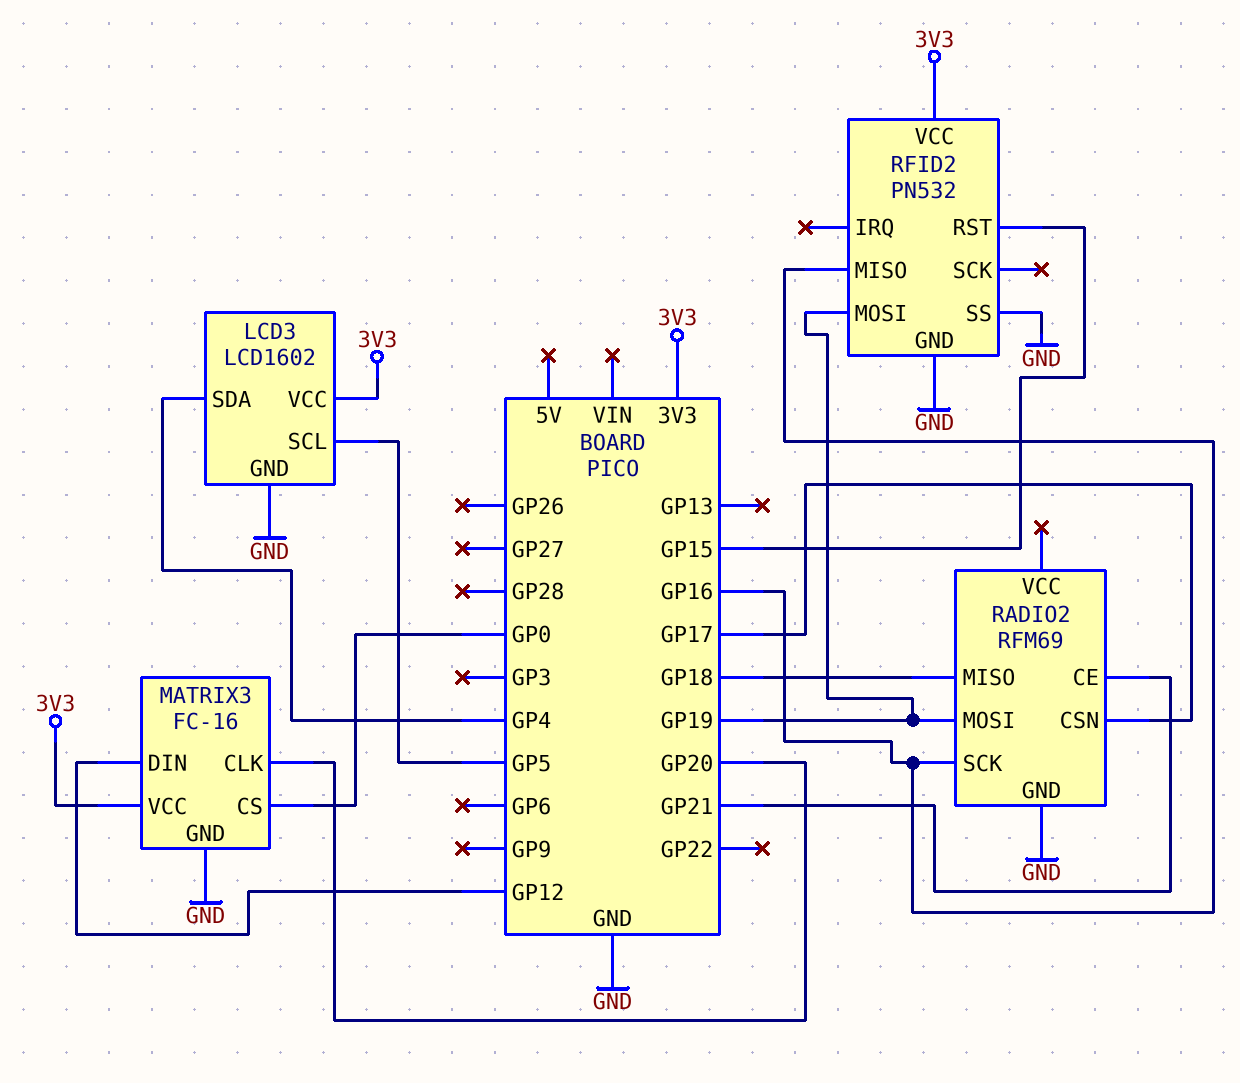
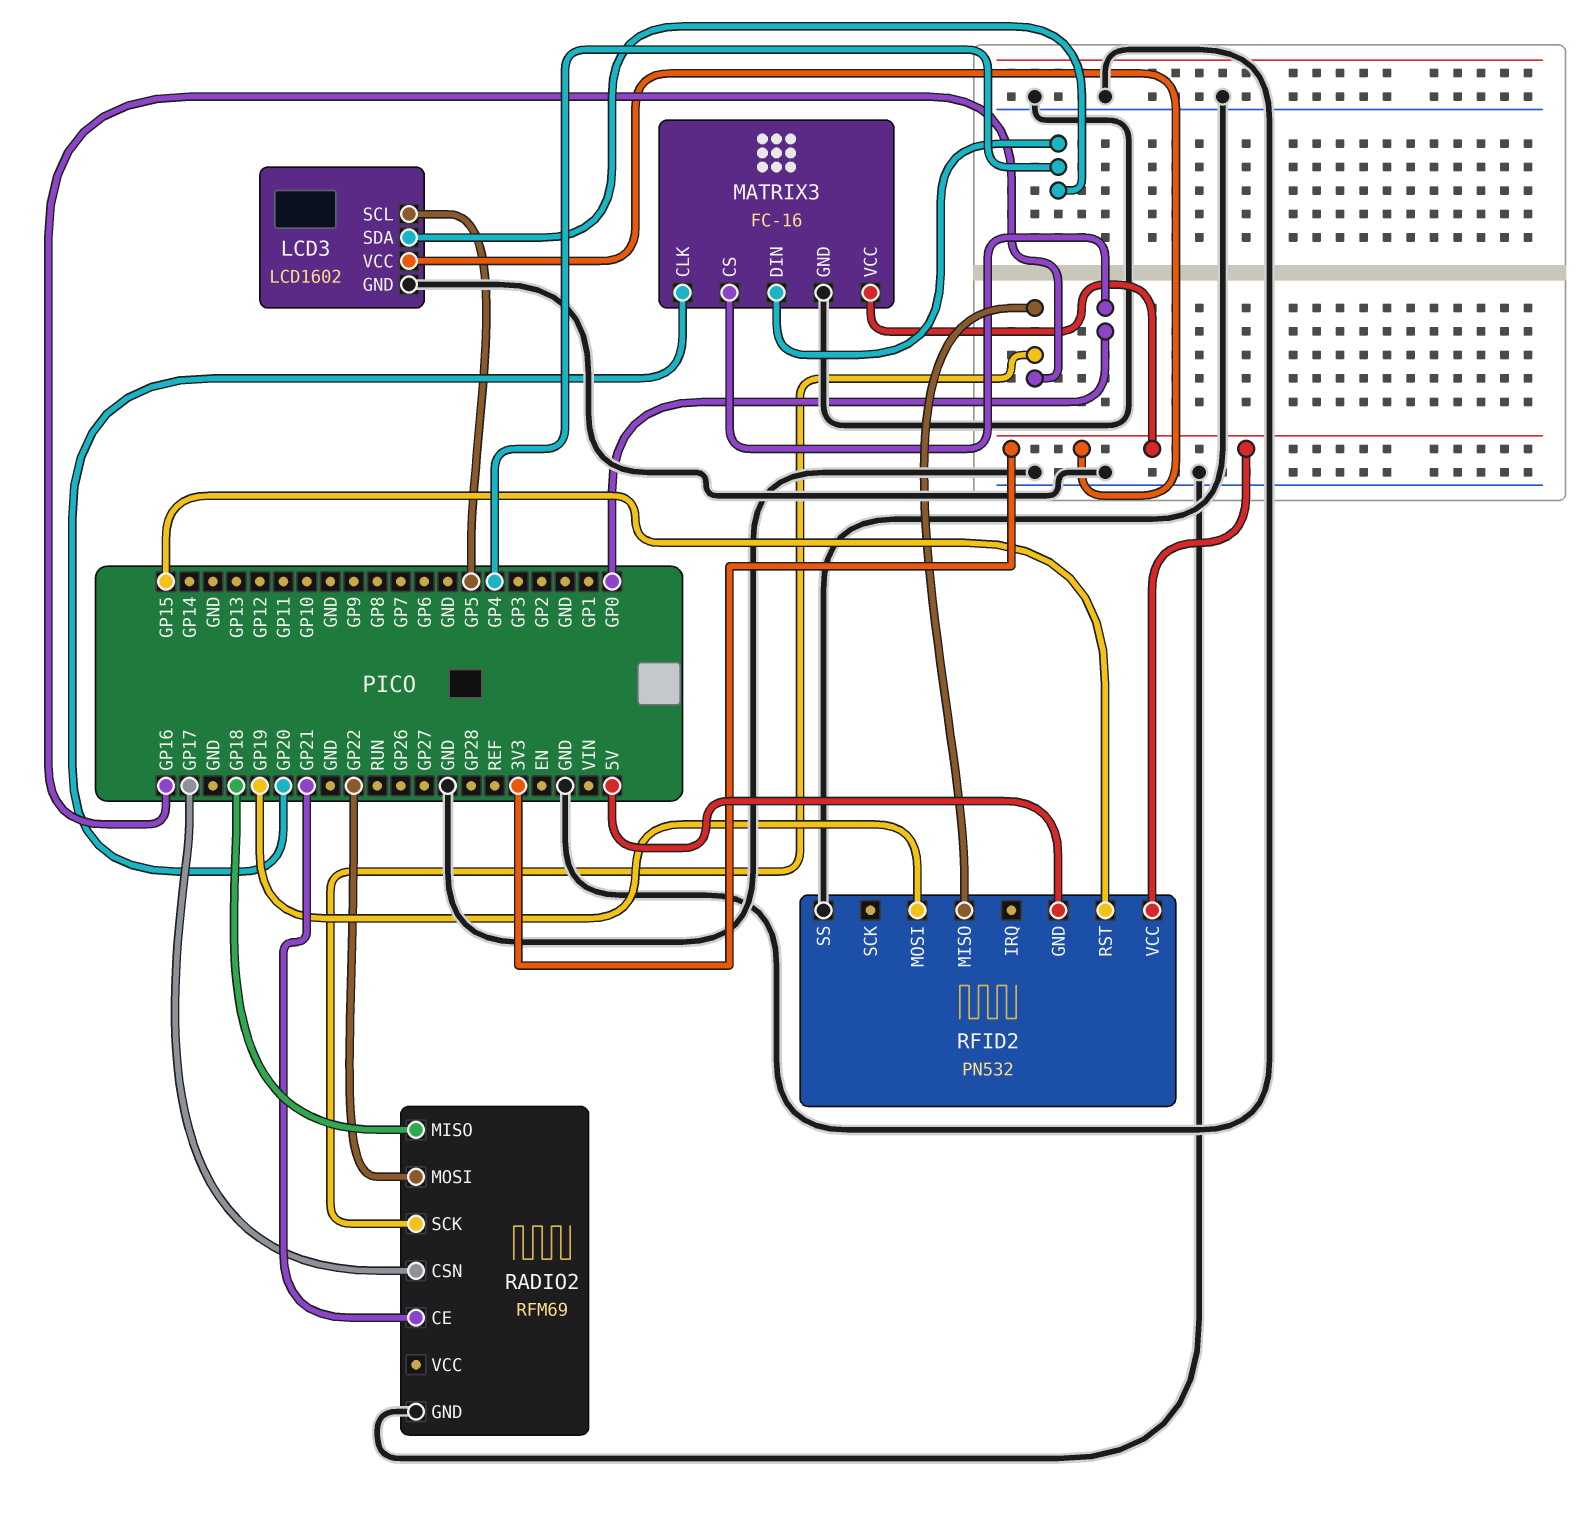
MATRIX3 pin DIN: GP12 -> GP4
RADIO2 pin MOSI: GP19 -> GP22
RFID2 pin GND: GND -> 5V

